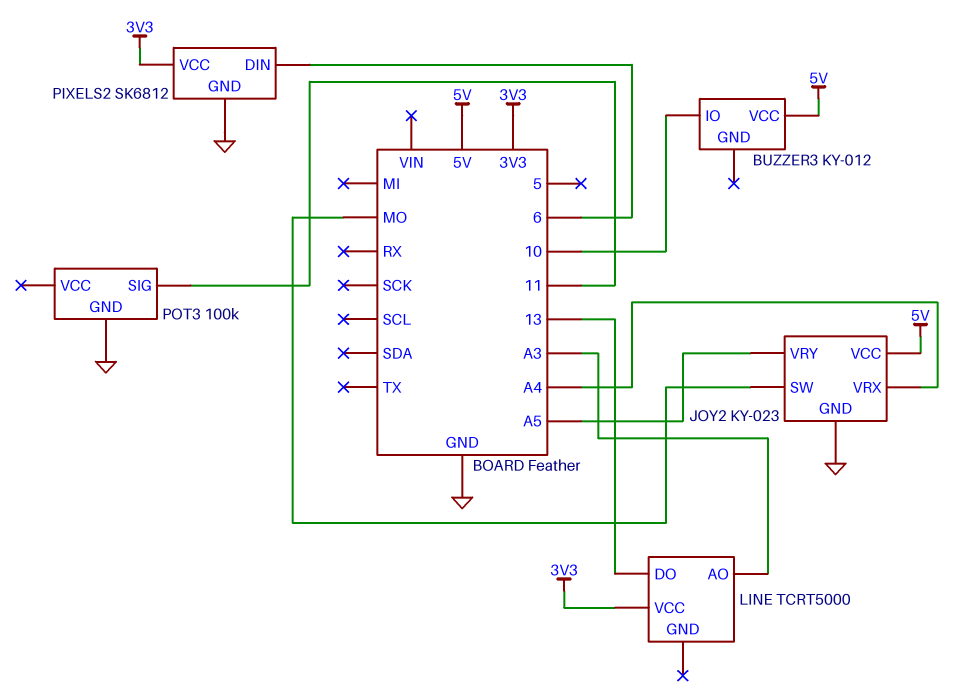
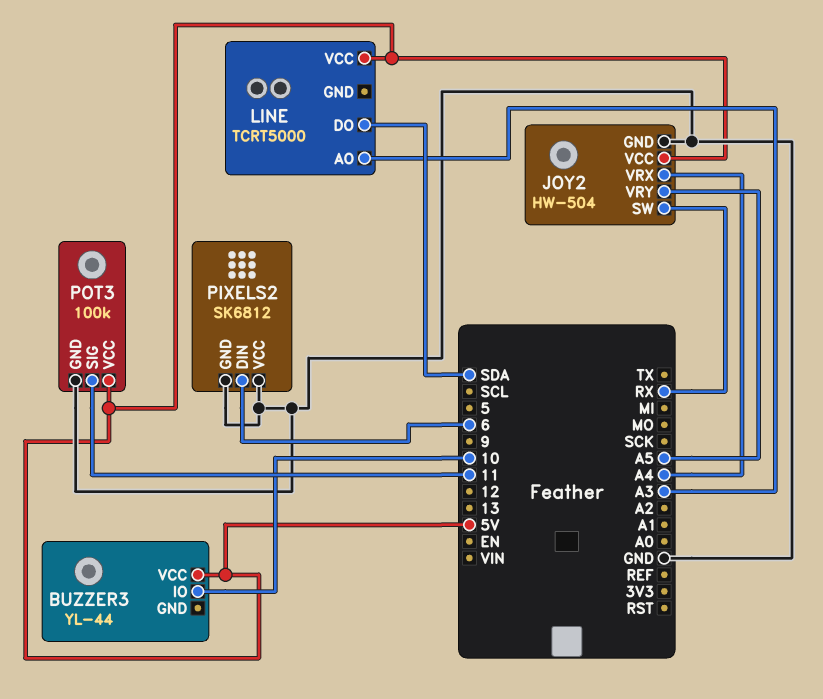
BUZZER3: KY-012 -> YL-44
JOY2: KY-023 -> HW-504
JOY2 pin SW: MO -> RX
LINE pin DO: 13 -> SDA
LINE pin VCC: 3V3 -> 5V
PIXELS2 pin VCC: 3V3 -> GND
POT3 pin VCC: none -> 5V

